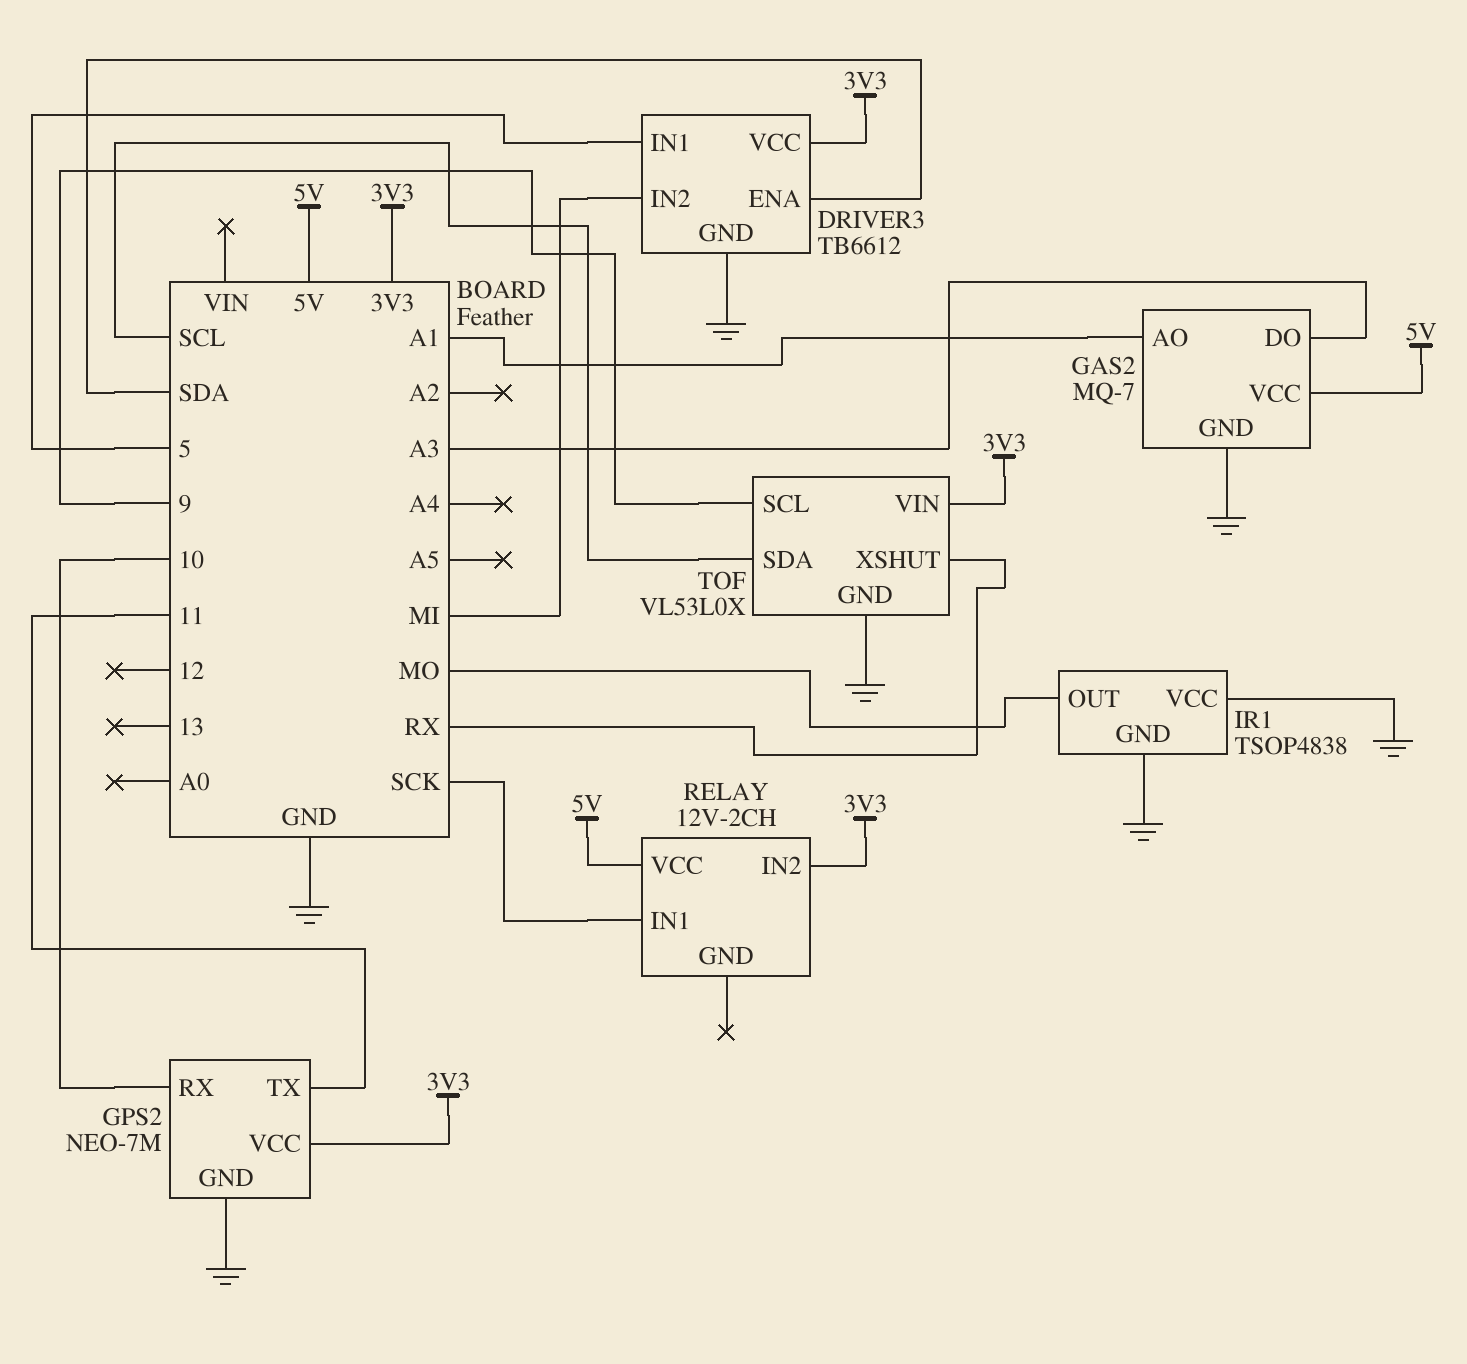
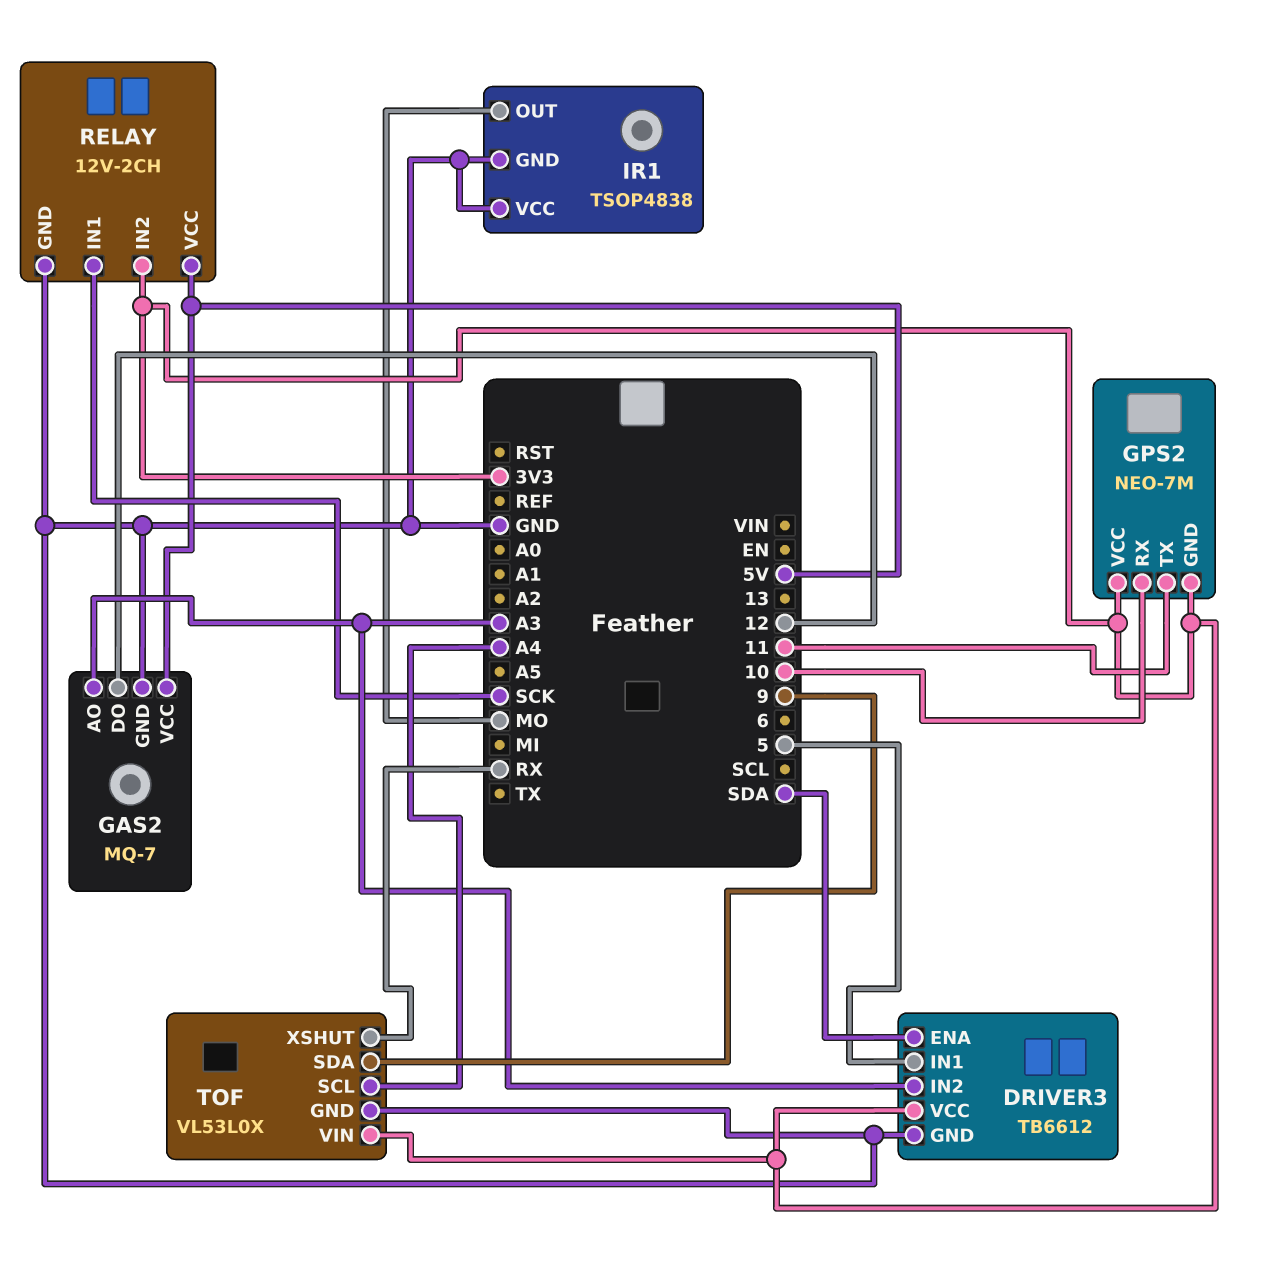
DRIVER3 pin IN2: MI -> A3
GAS2 pin AO: A1 -> A3
GAS2 pin DO: A3 -> 12
GPS2 pin GND: GND -> 3V3
RELAY pin GND: none -> GND
TOF pin SCL: 9 -> A4
TOF pin SDA: SCL -> 9

